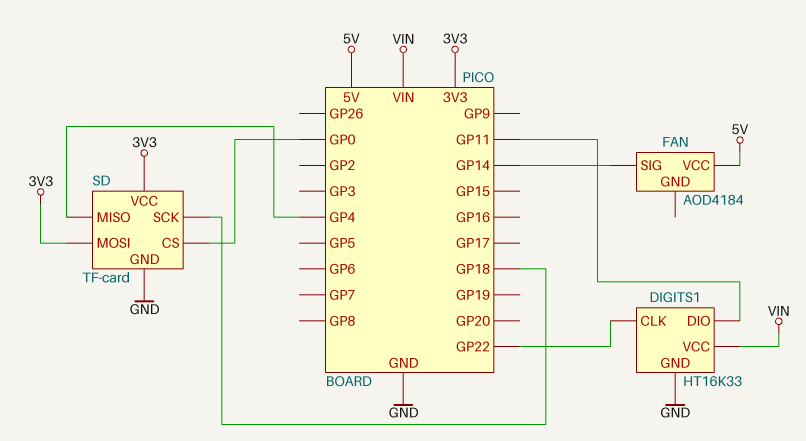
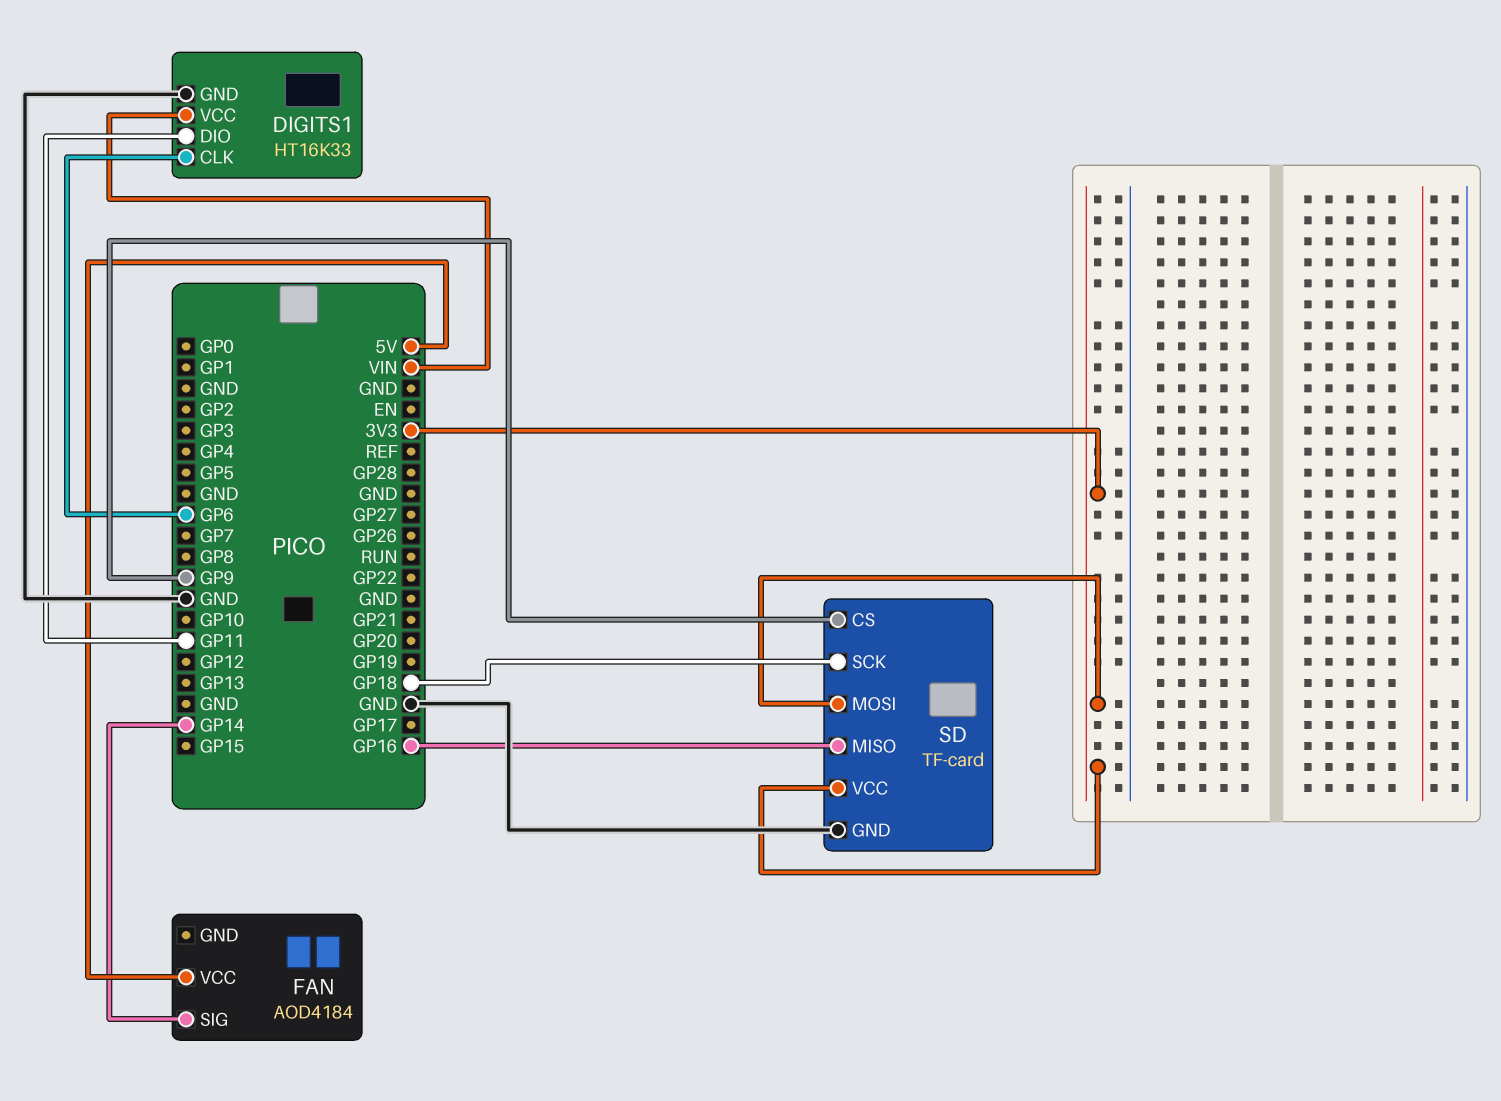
DIGITS1 pin CLK: GP22 -> GP6
SD pin CS: GP0 -> GP9
SD pin MISO: GP4 -> GP16

